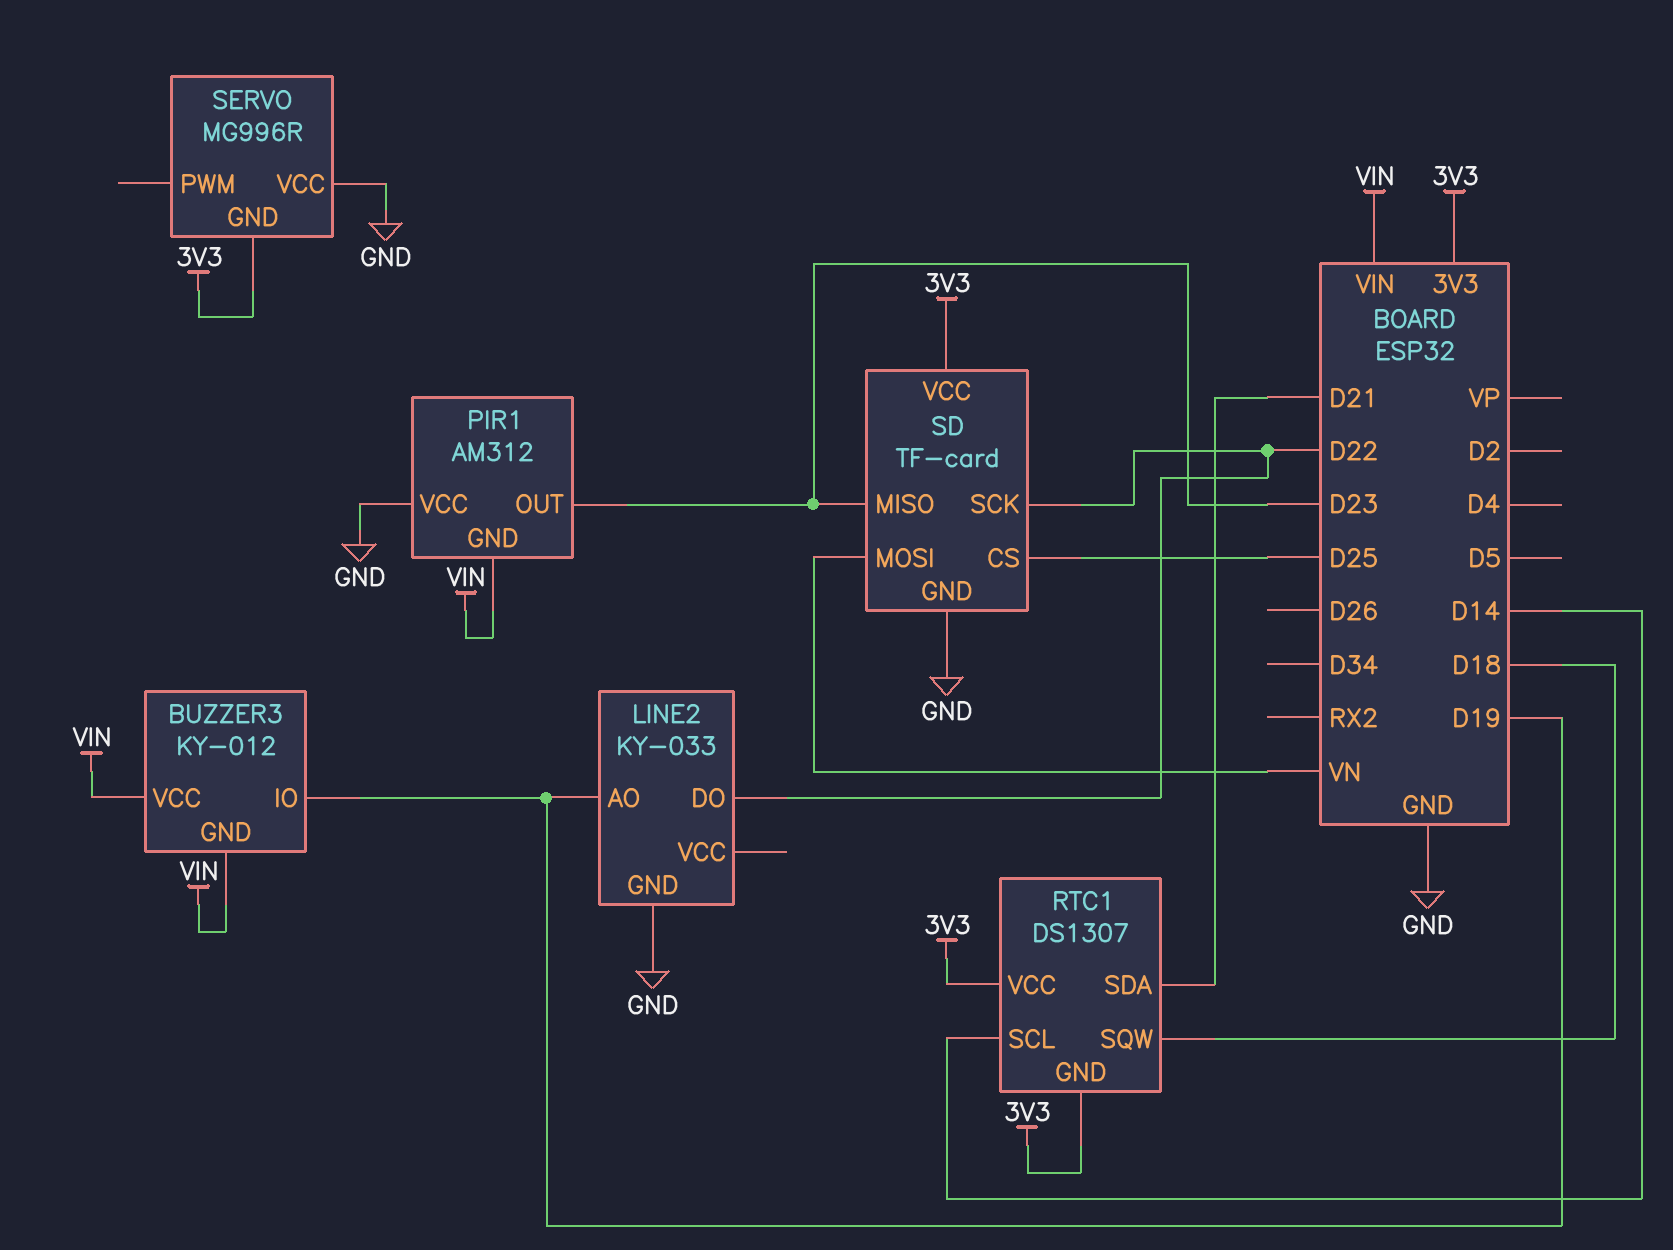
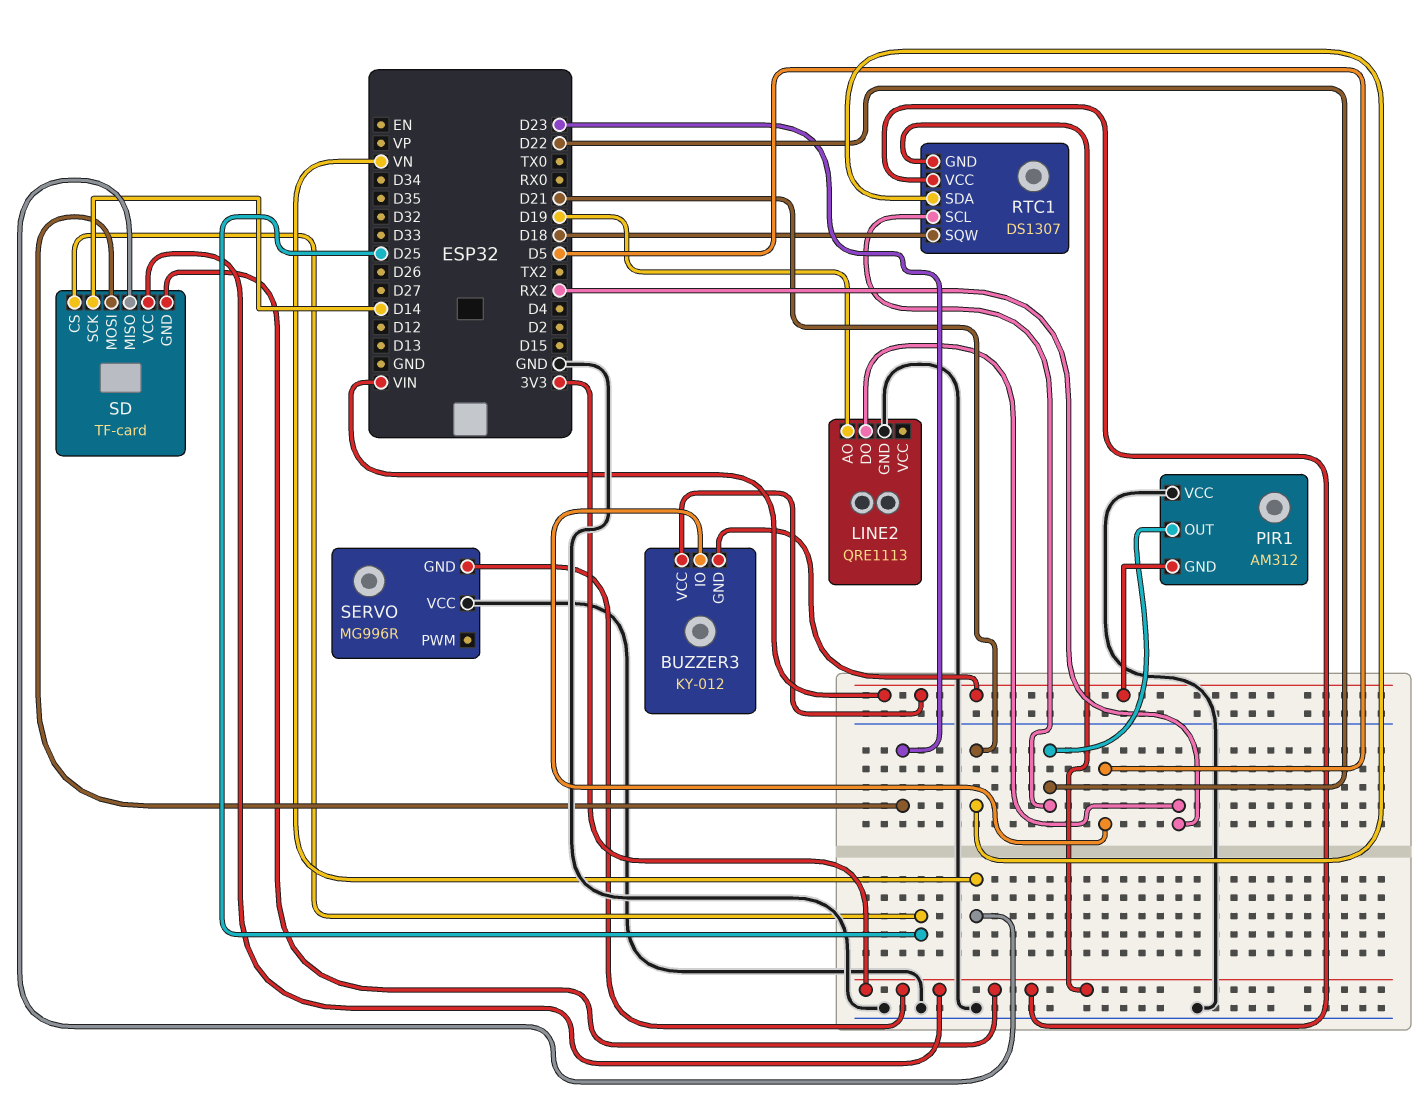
BUZZER3 pin IO: D19 -> D5
LINE2: KY-033 -> QRE1113
LINE2 pin DO: D22 -> RX2
PIR1 pin OUT: D23 -> D22
RTC1 pin SCL: D14 -> D22
SD pin GND: GND -> 3V3
SD pin MISO: D23 -> VN
SD pin MOSI: VN -> D23
SD pin SCK: D22 -> D14

